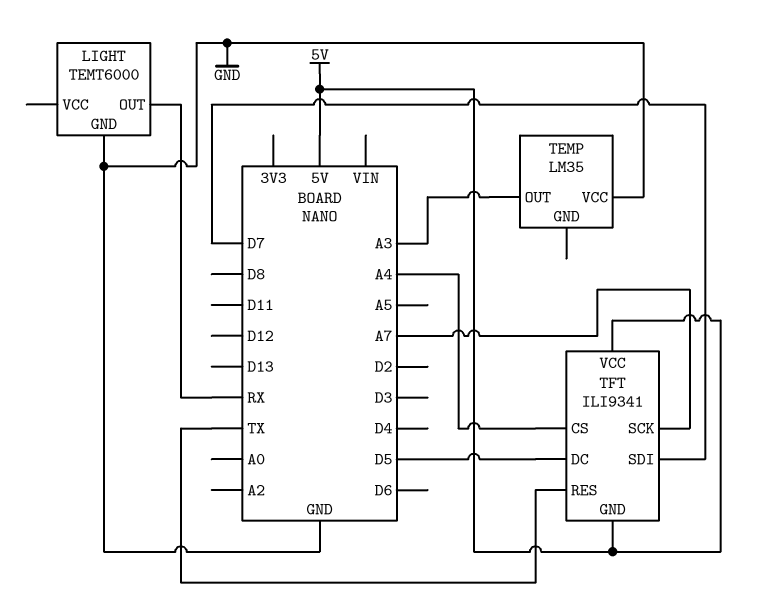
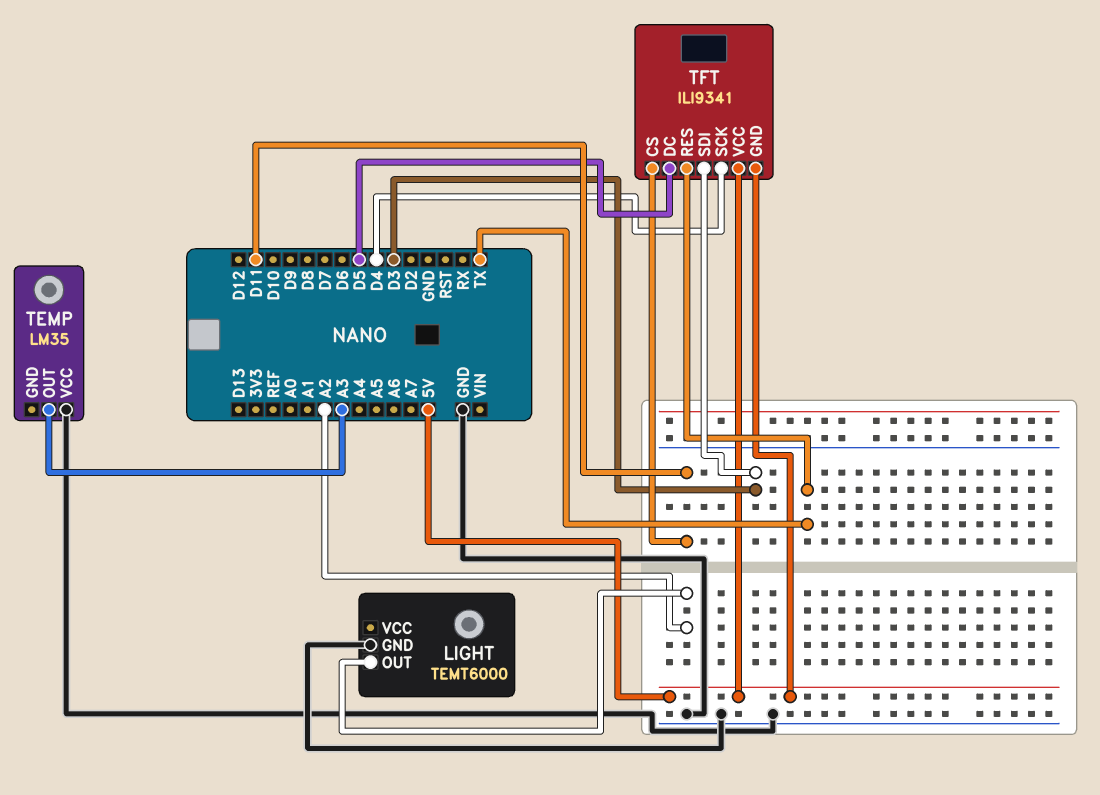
LIGHT pin OUT: RX -> A2
TFT pin CS: A4 -> D11
TFT pin SCK: A7 -> D4
TFT pin SDI: D7 -> D3

